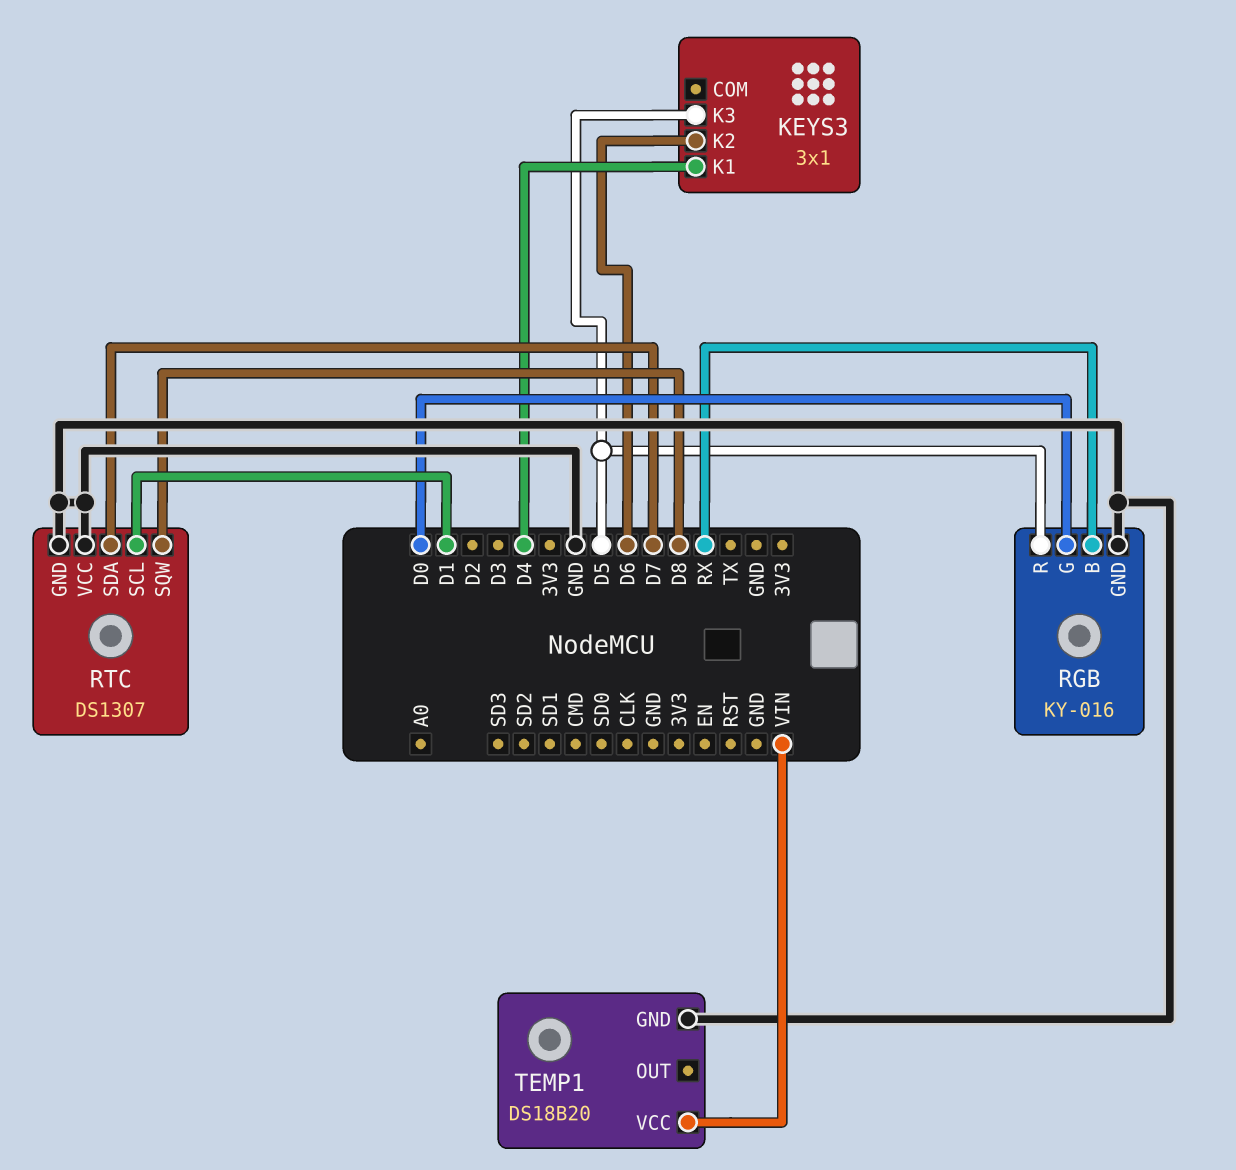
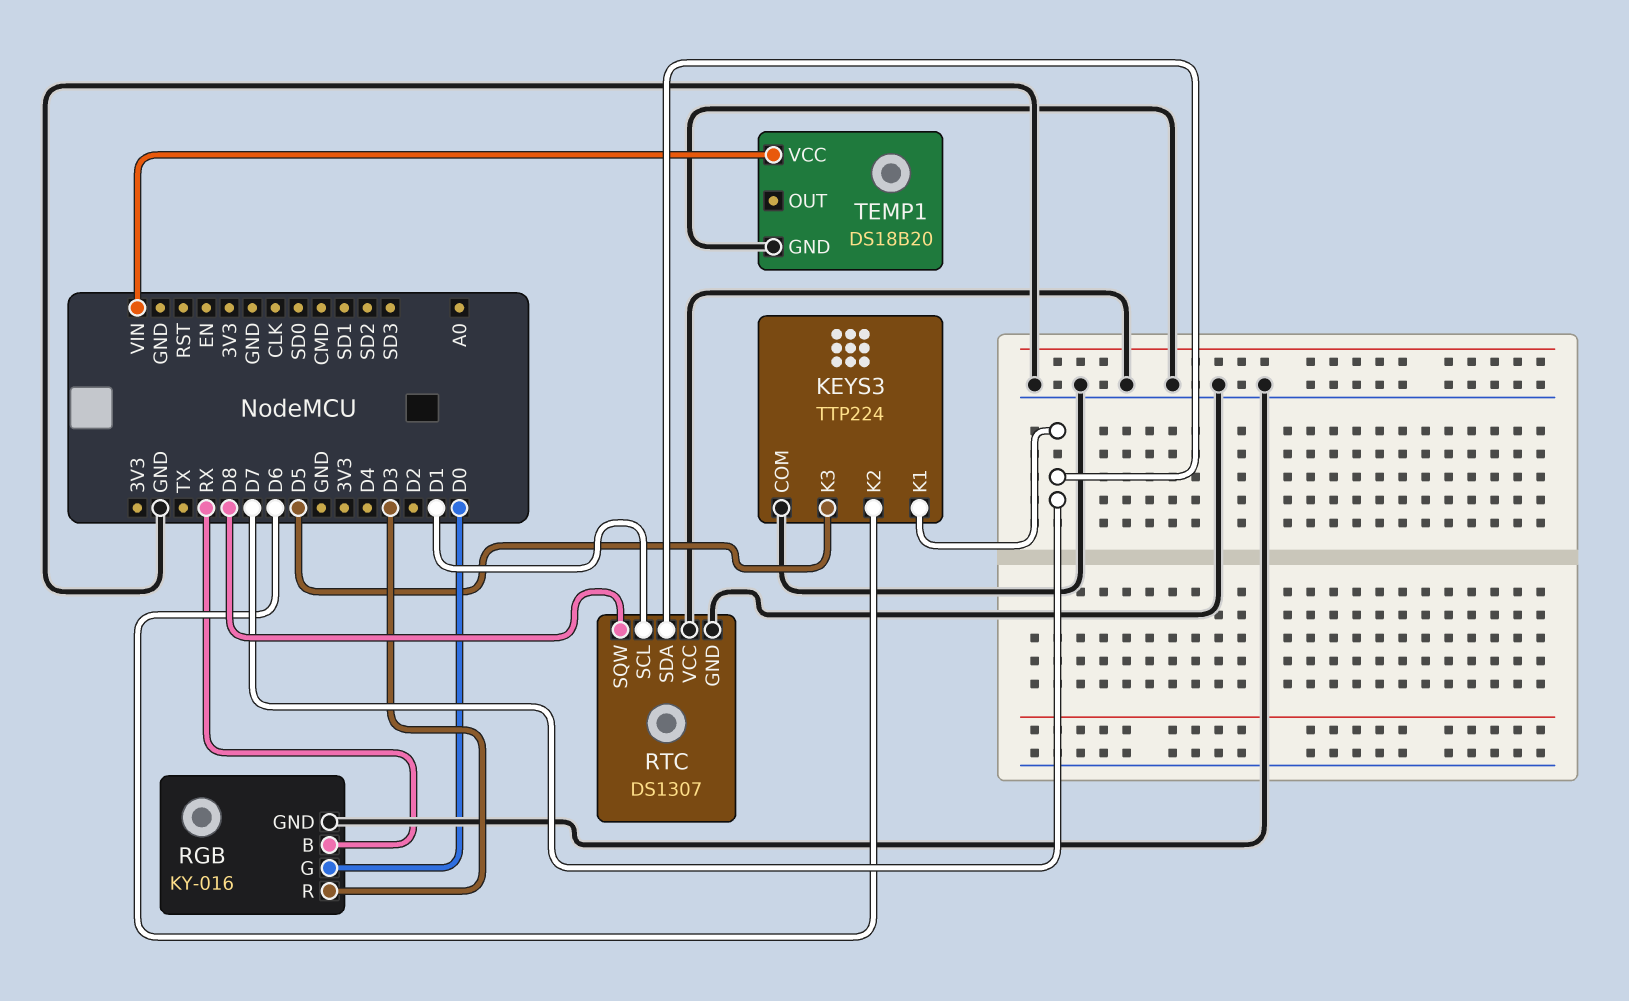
KEYS3: 3x1 -> TTP224
KEYS3 pin COM: none -> GND
KEYS3 pin K1: D4 -> D7
RGB pin R: D5 -> D3

